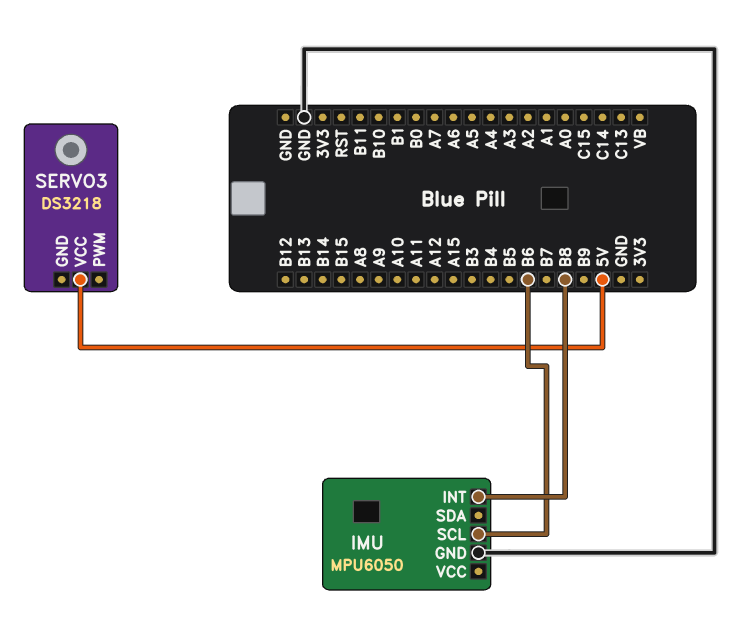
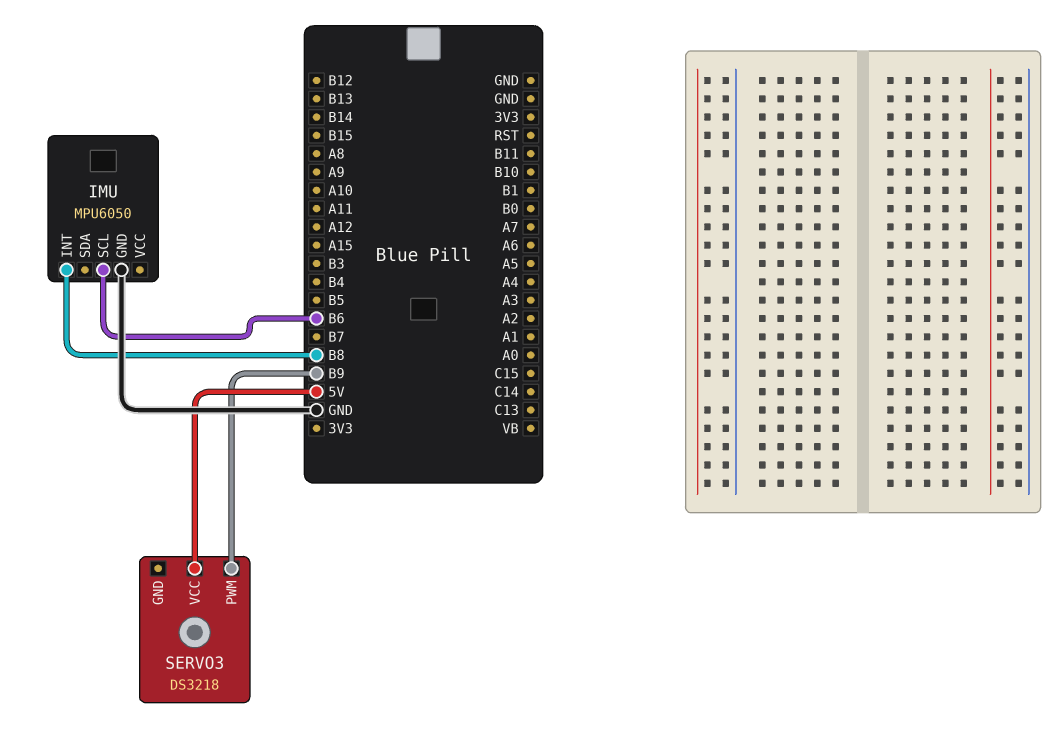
SERVO3 pin PWM: none -> B9

